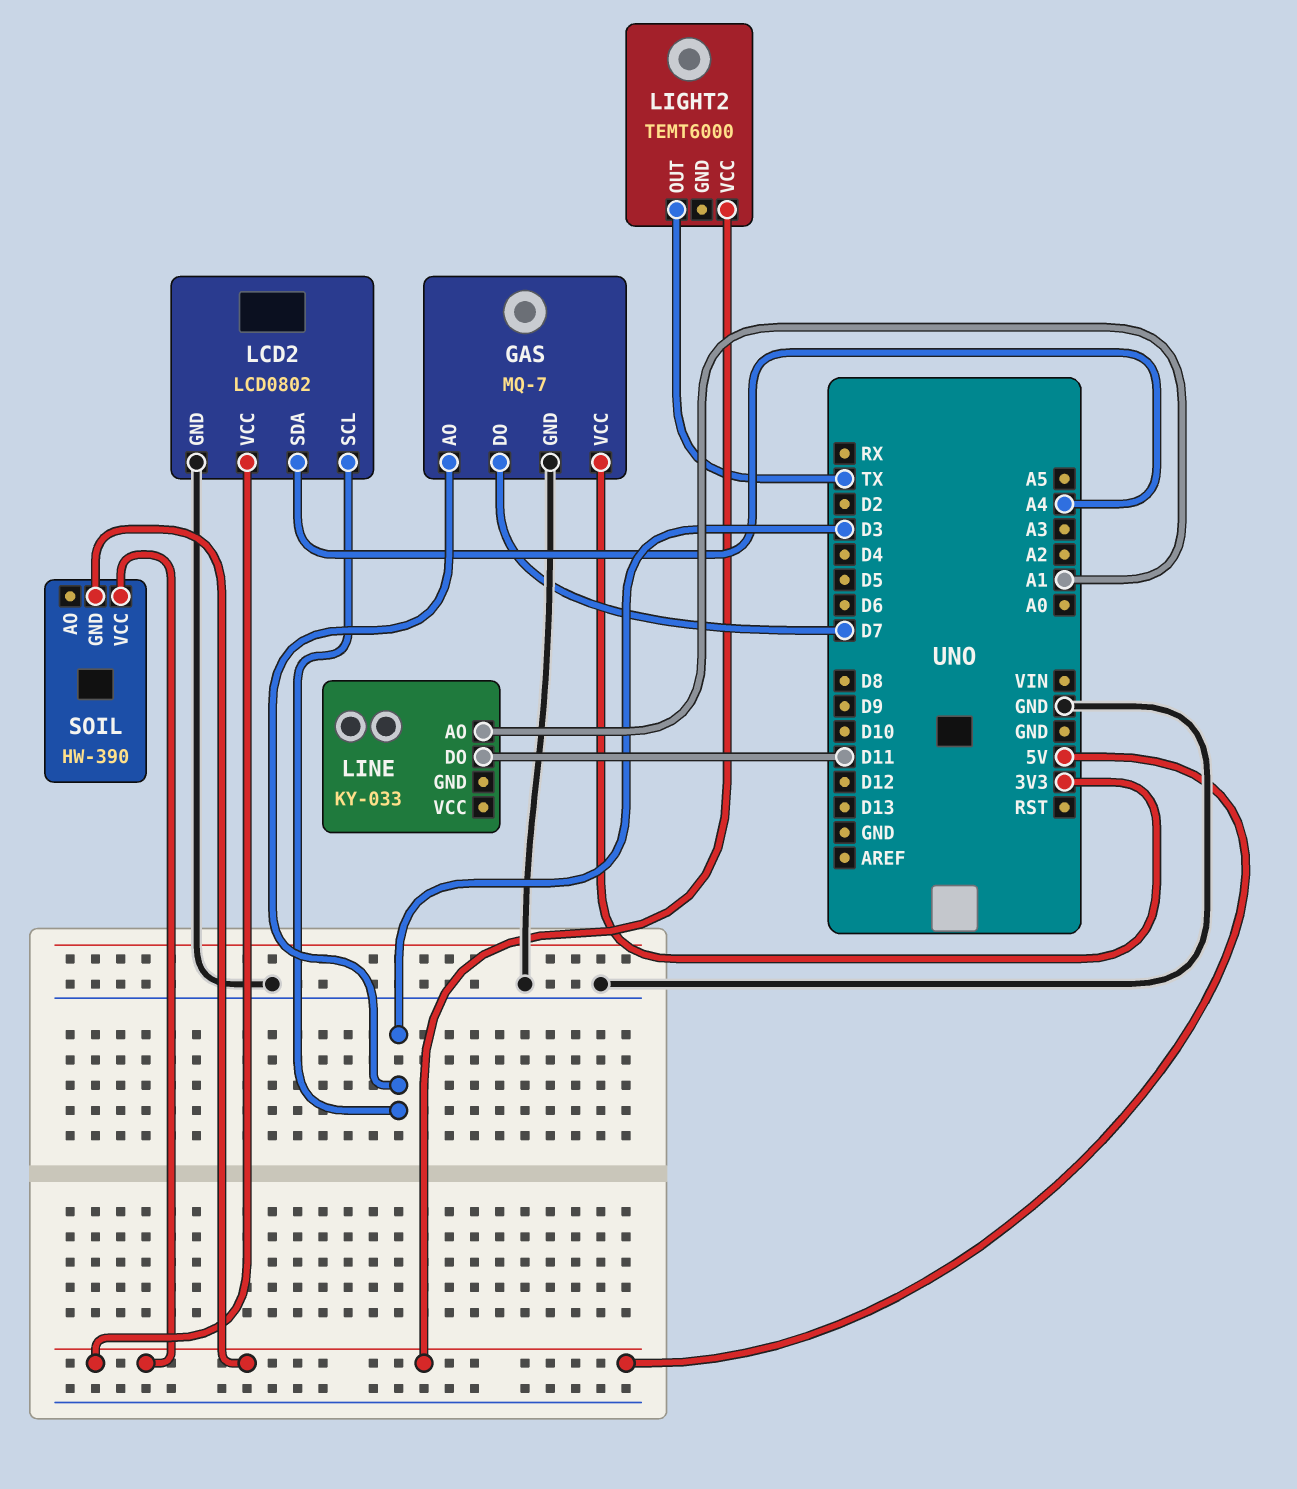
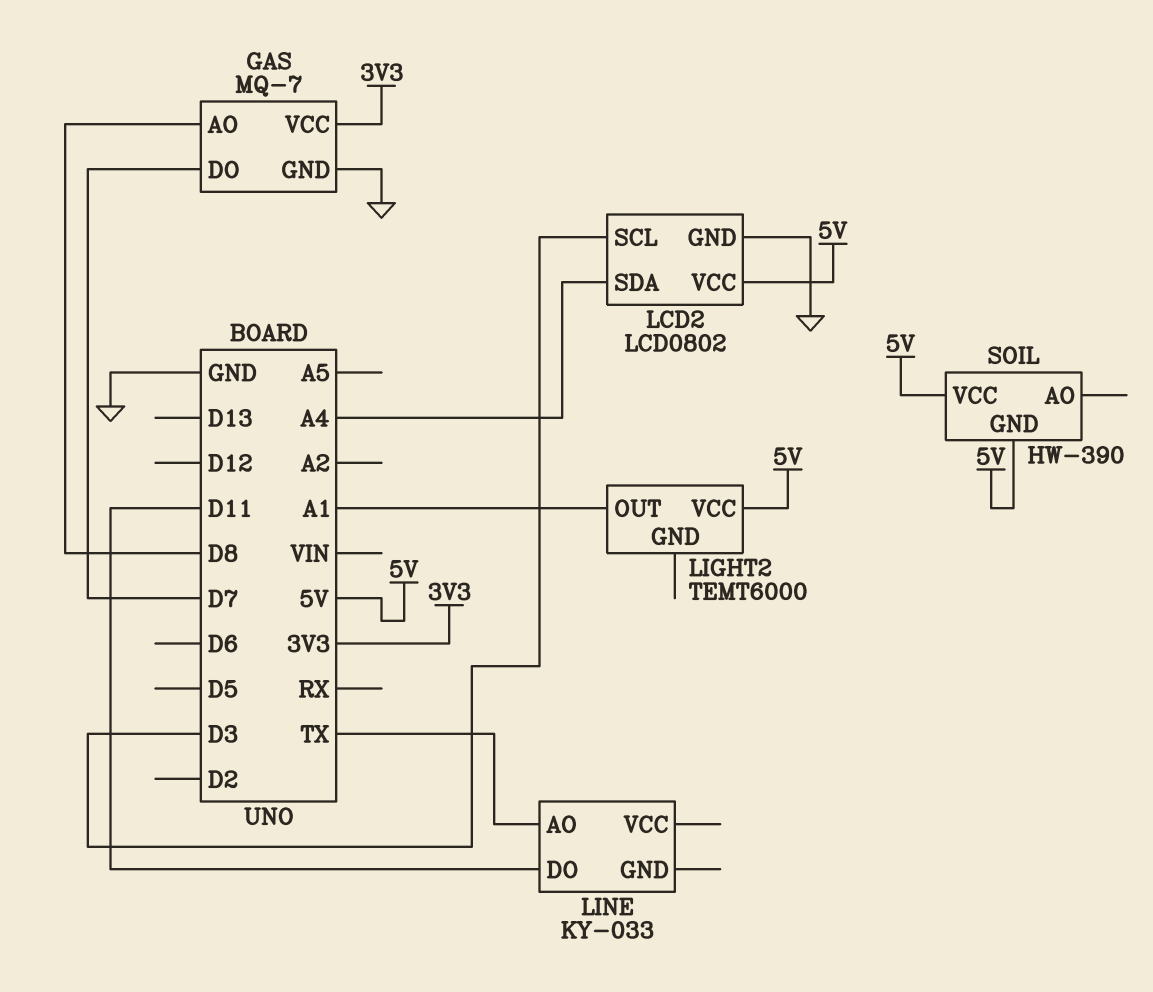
GAS pin AO: D3 -> D8
LIGHT2 pin OUT: TX -> A1
LINE pin AO: A1 -> TX

